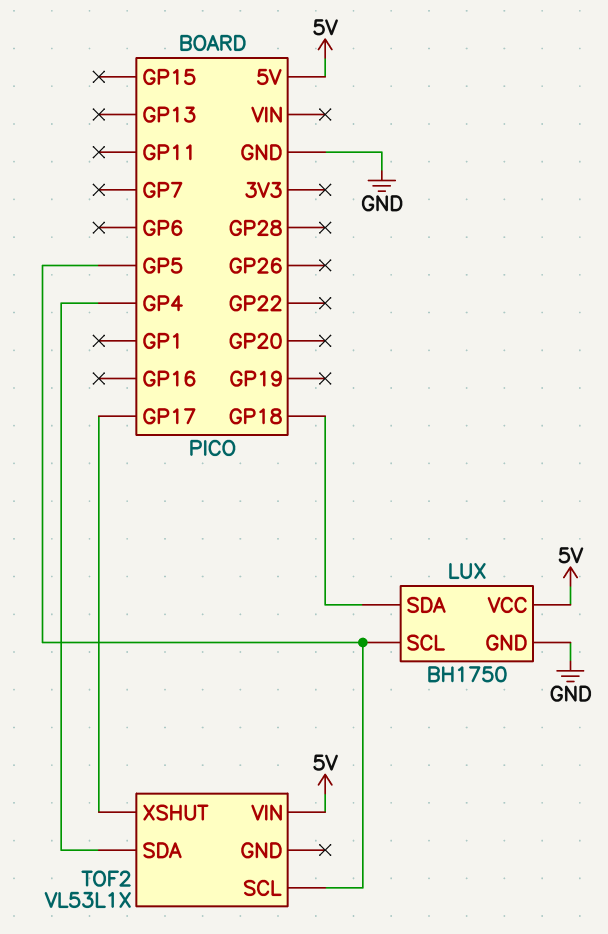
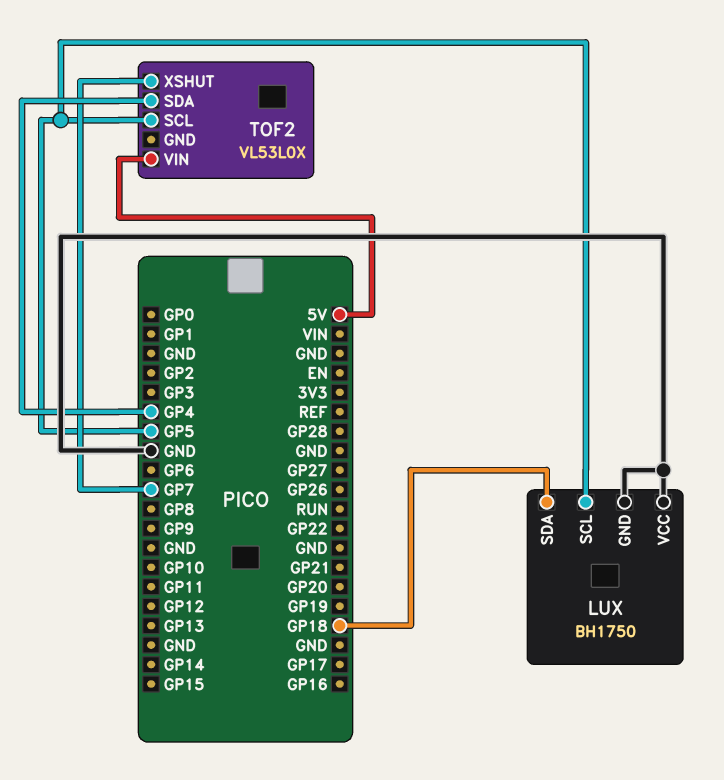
LUX pin VCC: 5V -> GND
TOF2: VL53L1X -> VL53L0X
TOF2 pin XSHUT: GP17 -> GP7

